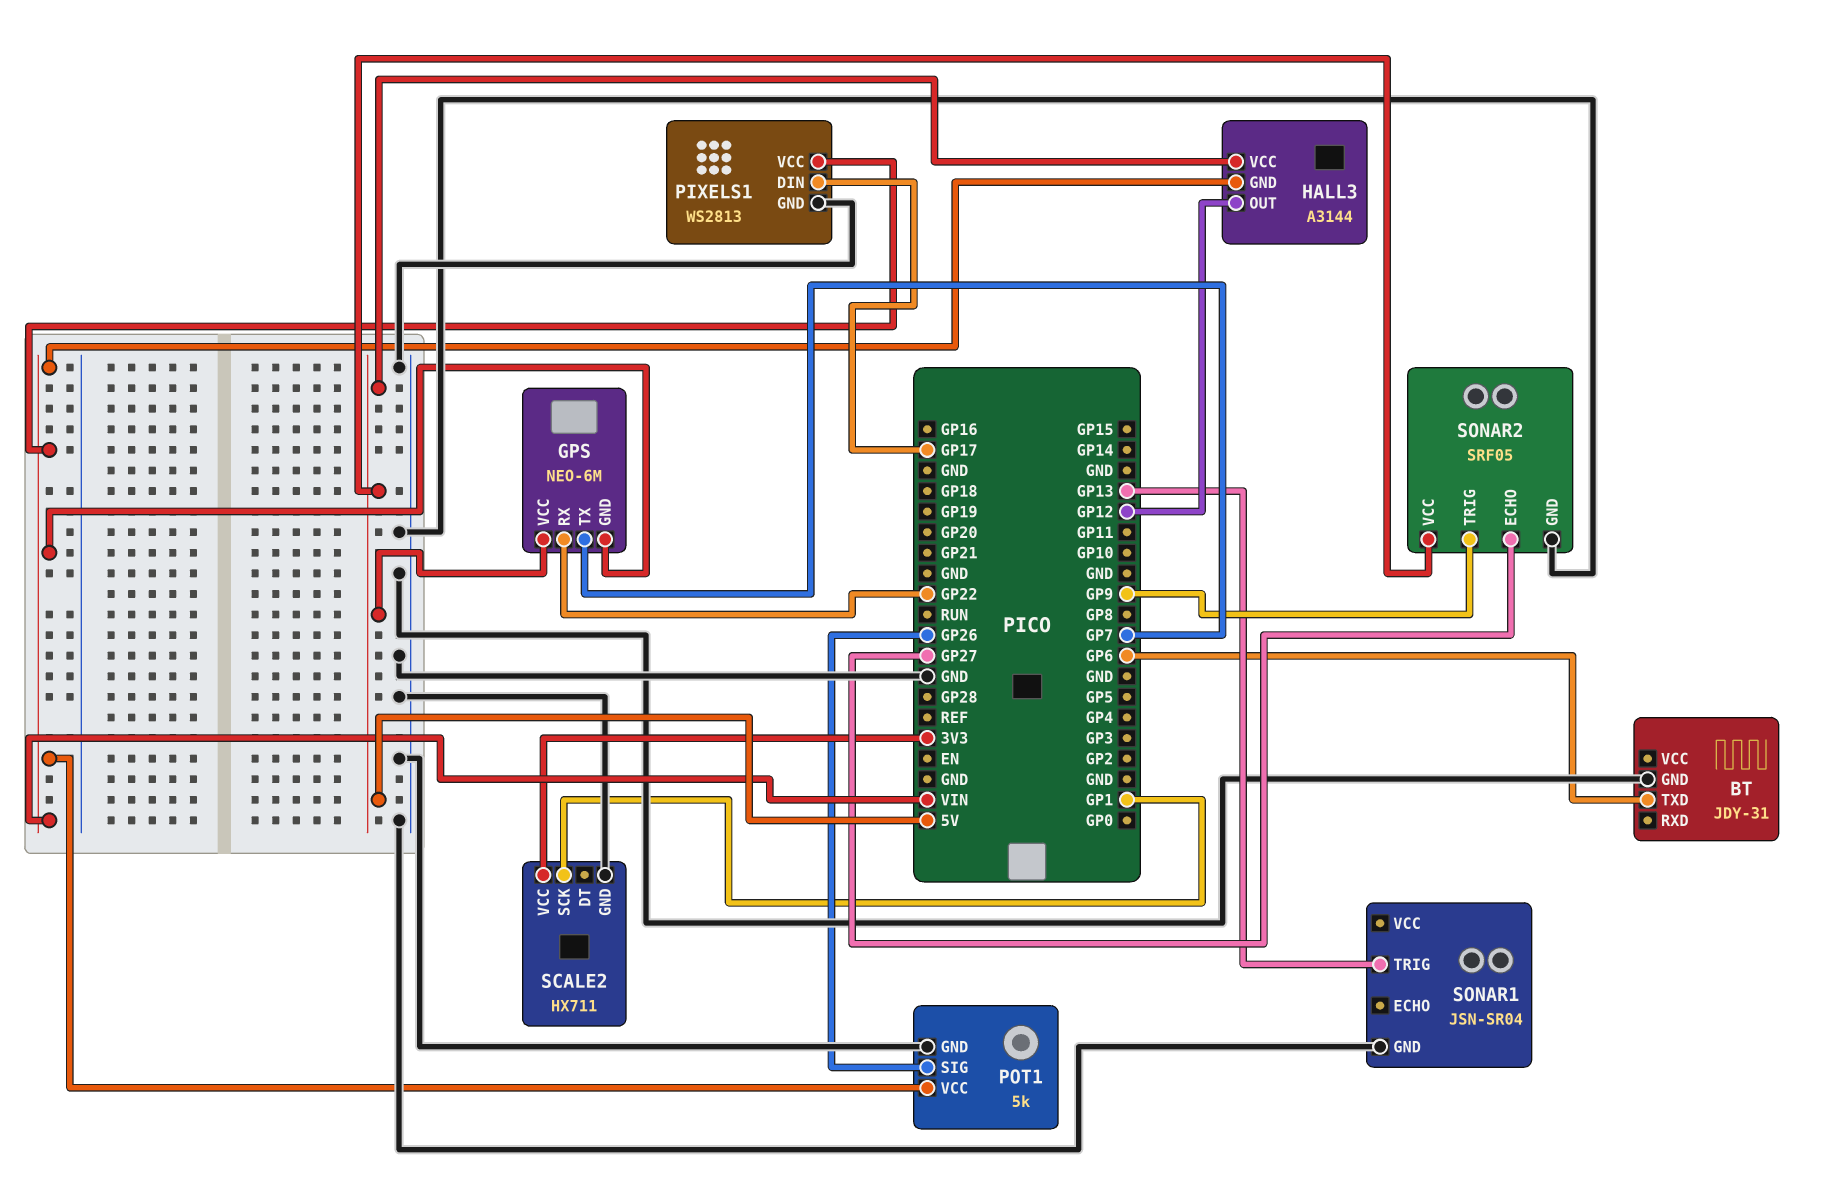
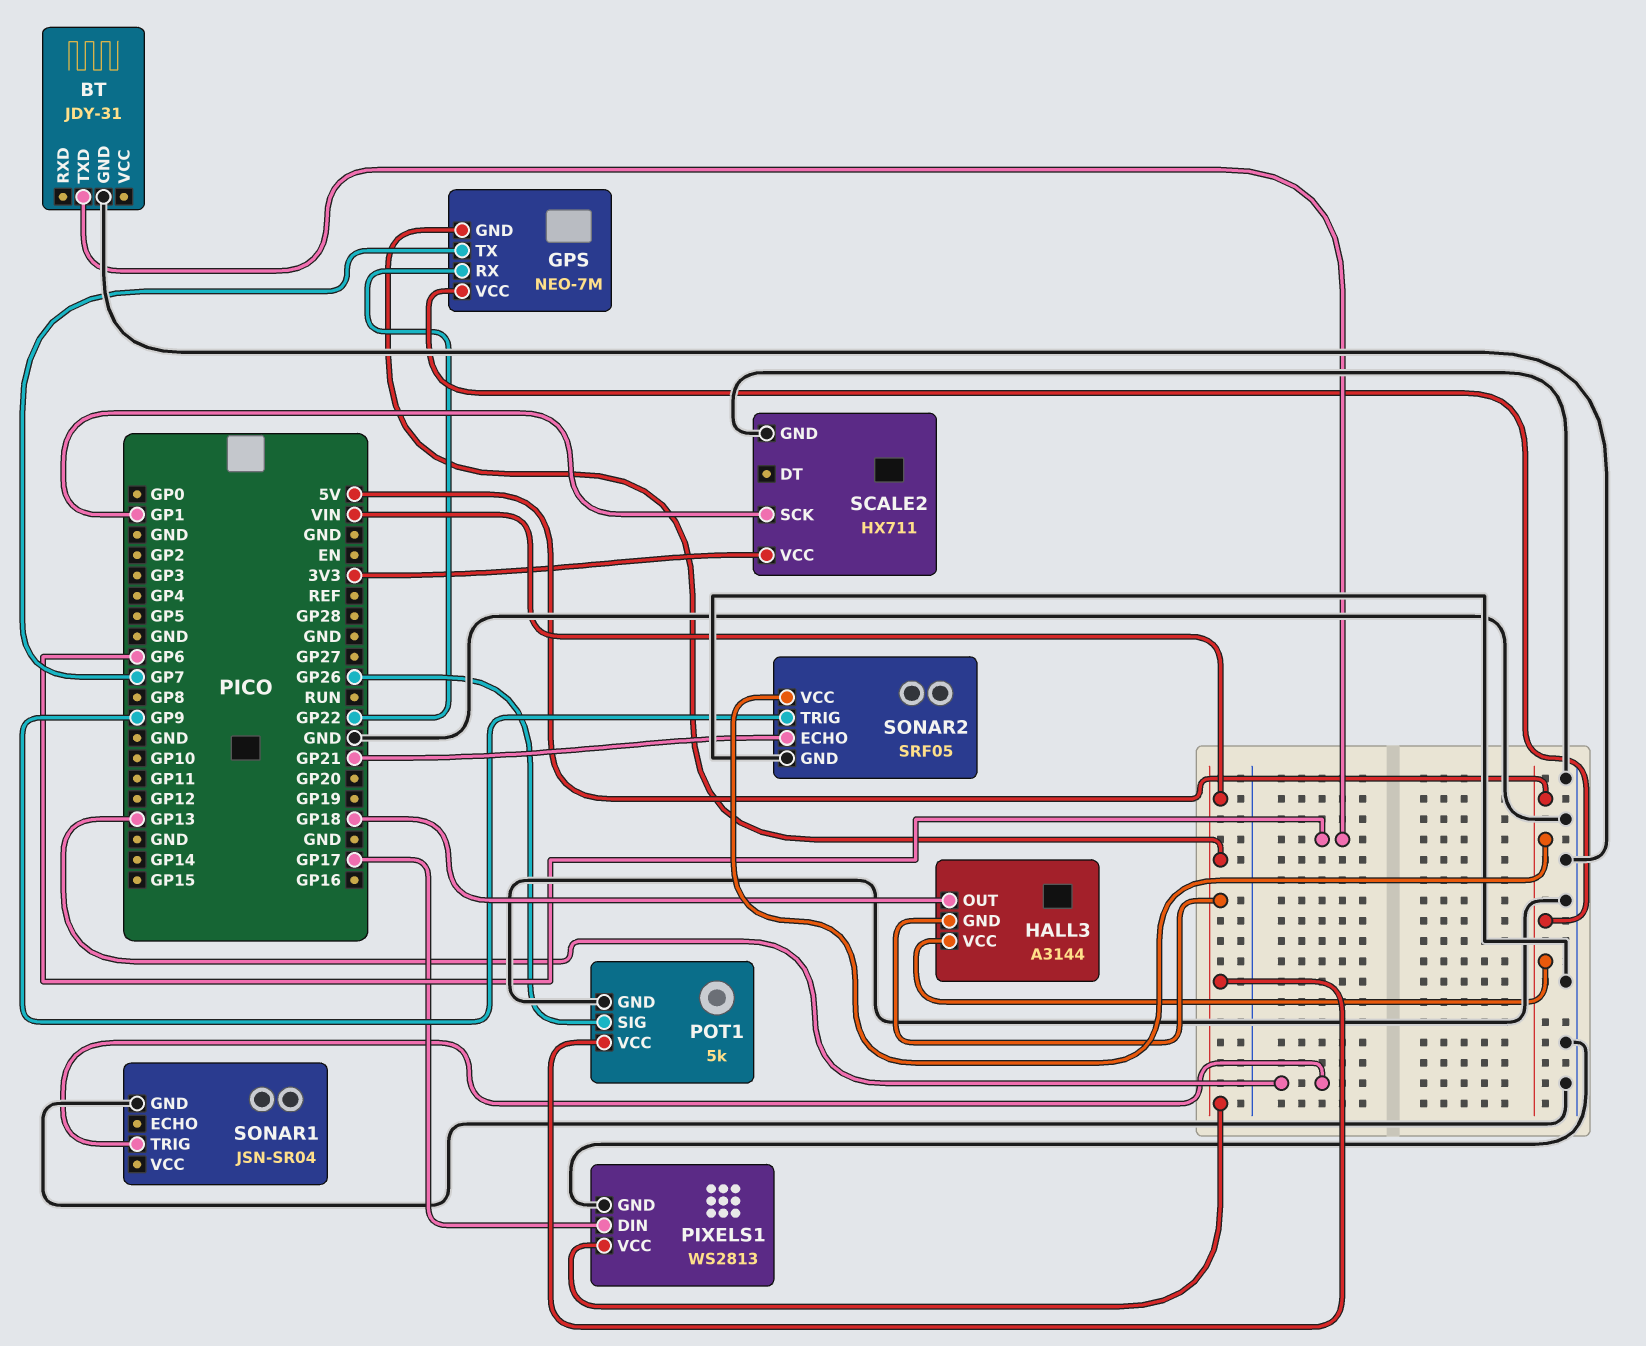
GPS: NEO-6M -> NEO-7M
HALL3 pin OUT: GP12 -> GP18
SONAR2 pin ECHO: GP27 -> GP21

